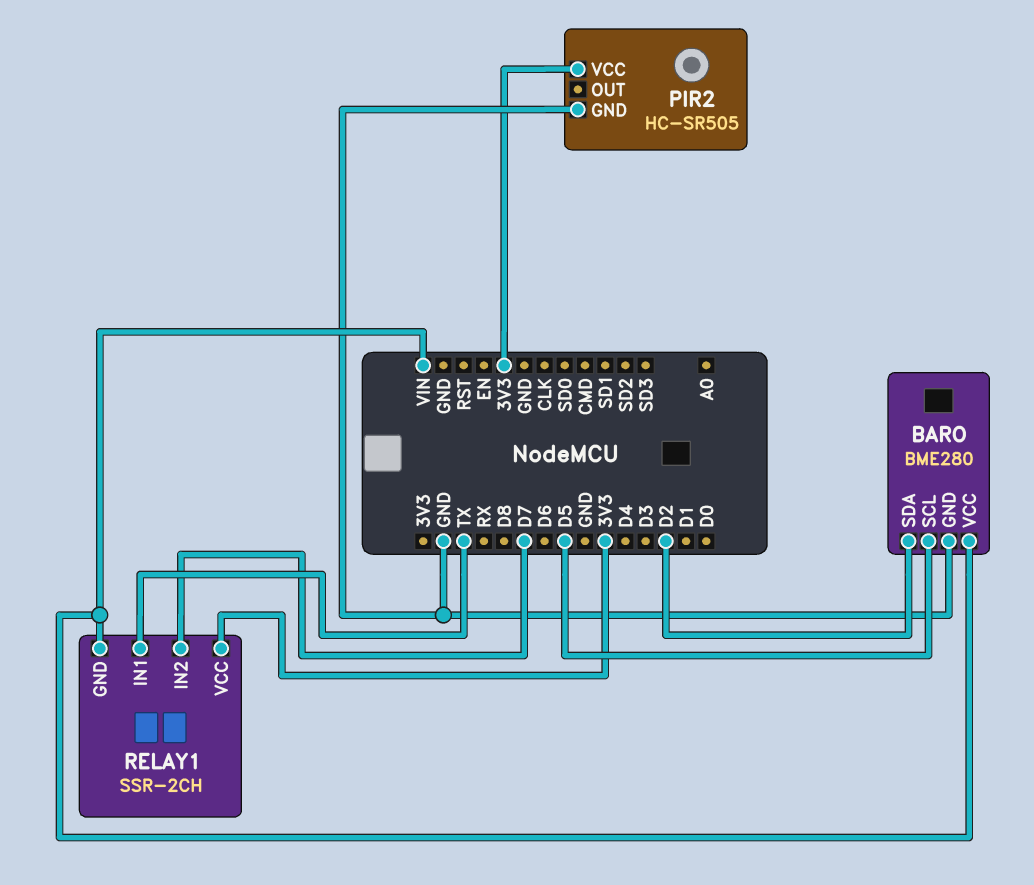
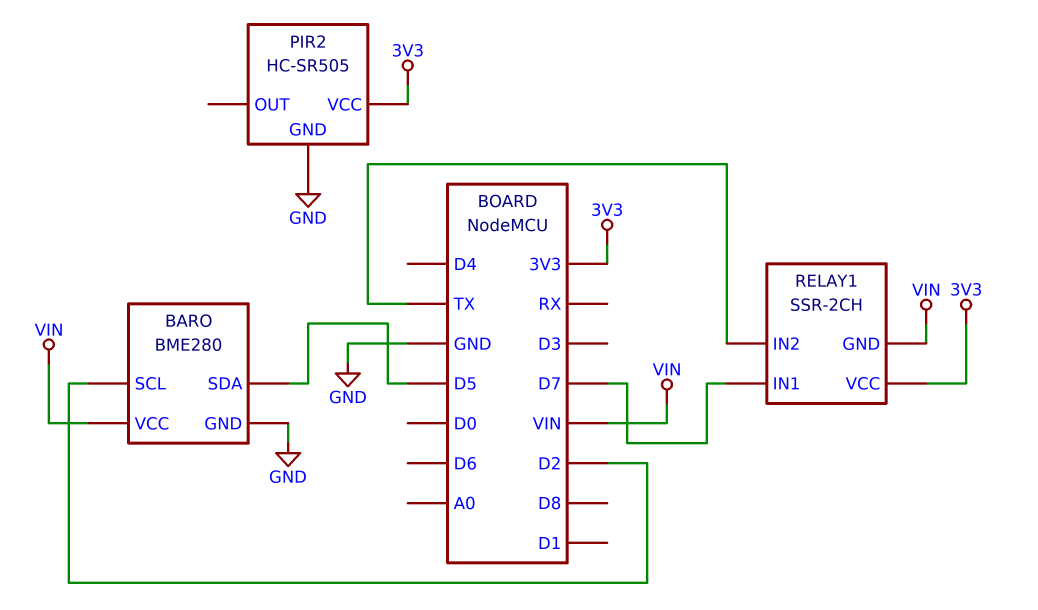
BARO pin SCL: D5 -> D2
BARO pin SDA: D2 -> D5
RELAY1 pin IN1: TX -> D7
RELAY1 pin IN2: D7 -> TX

